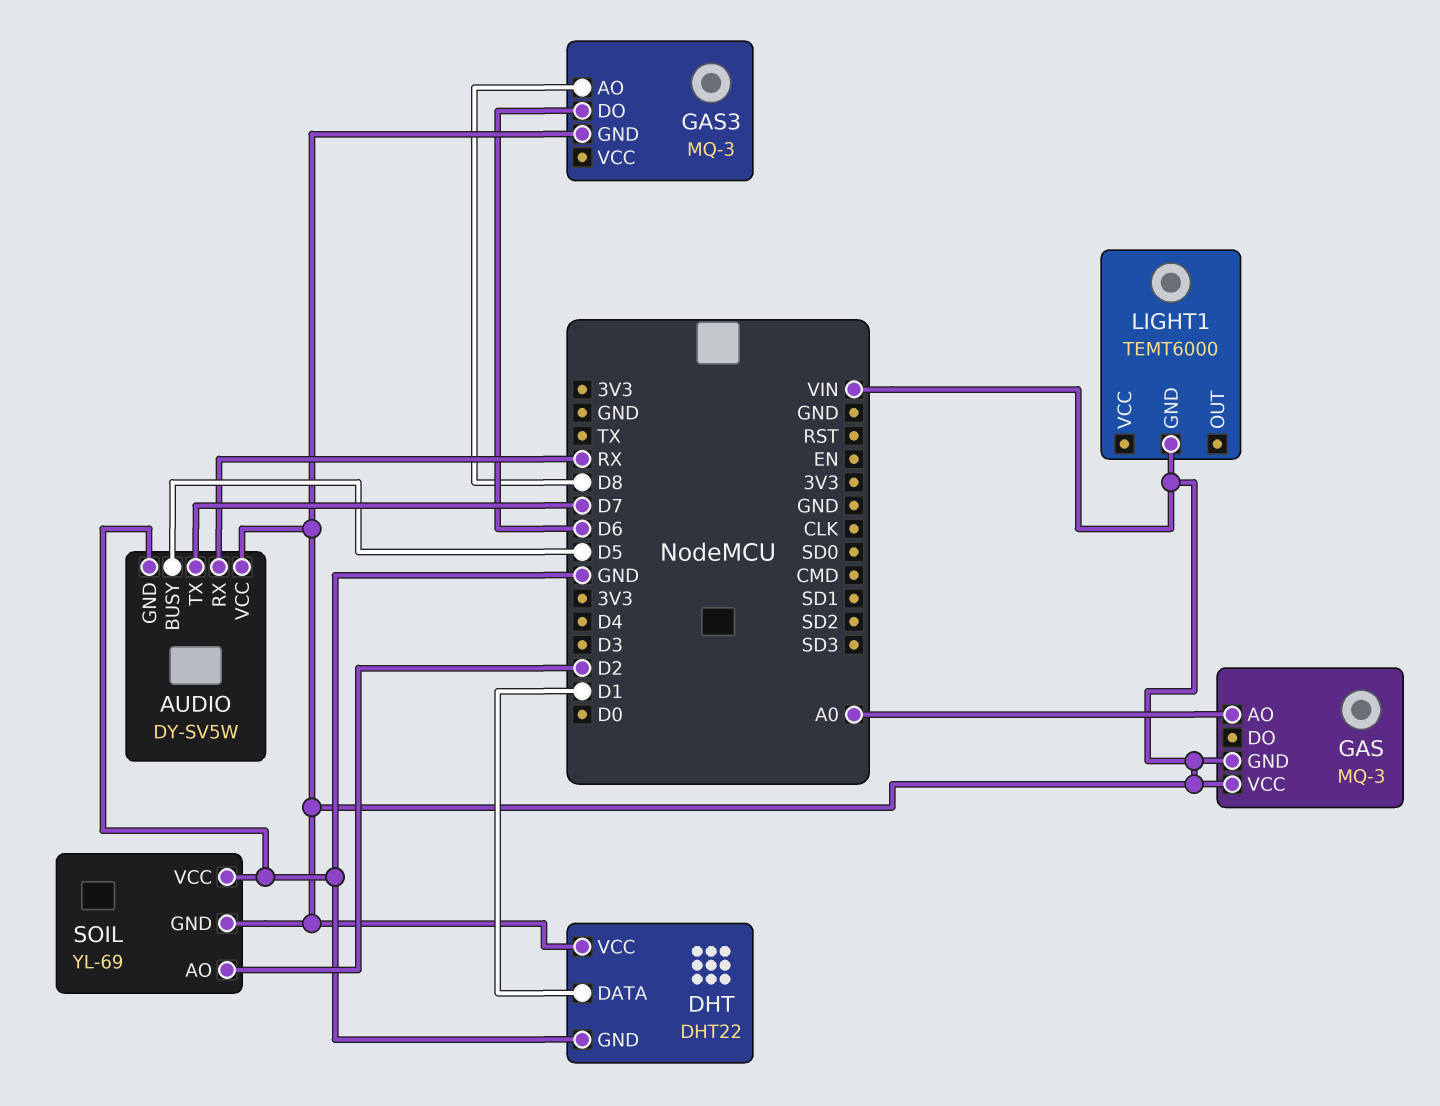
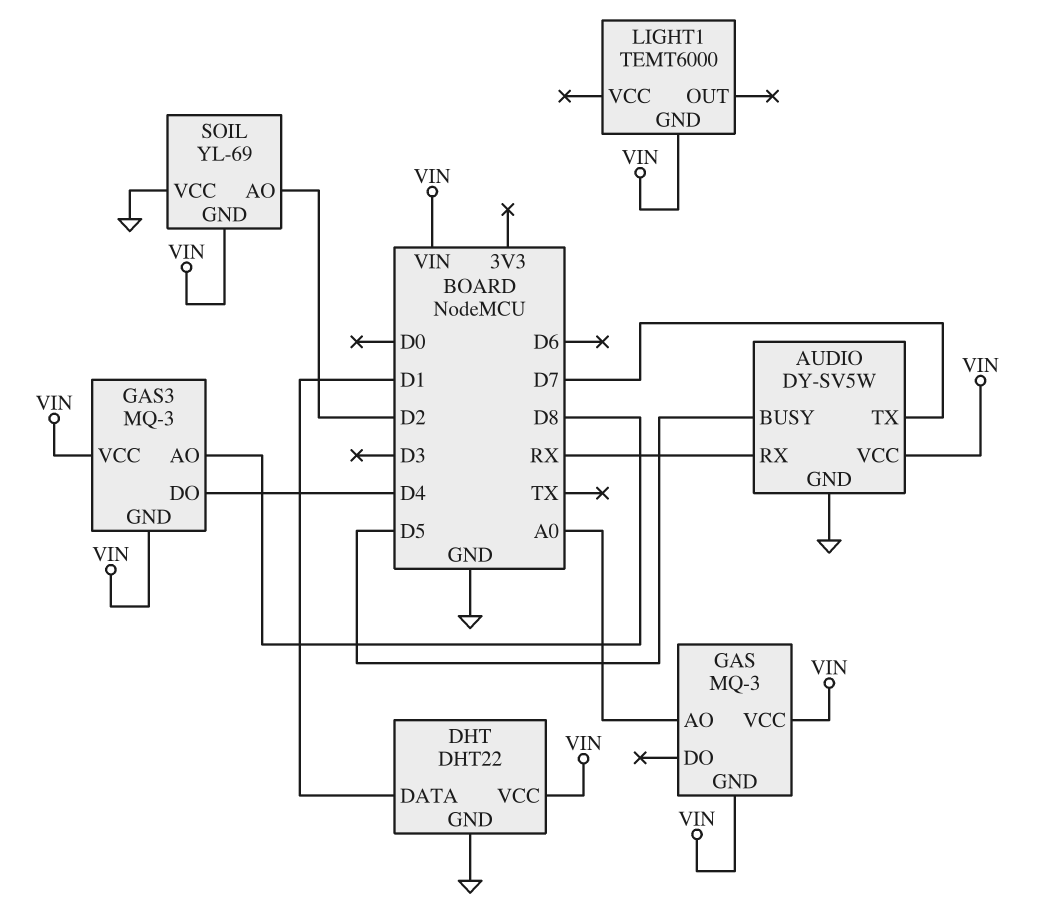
GAS3 pin DO: D6 -> D4
GAS3 pin VCC: none -> VIN

